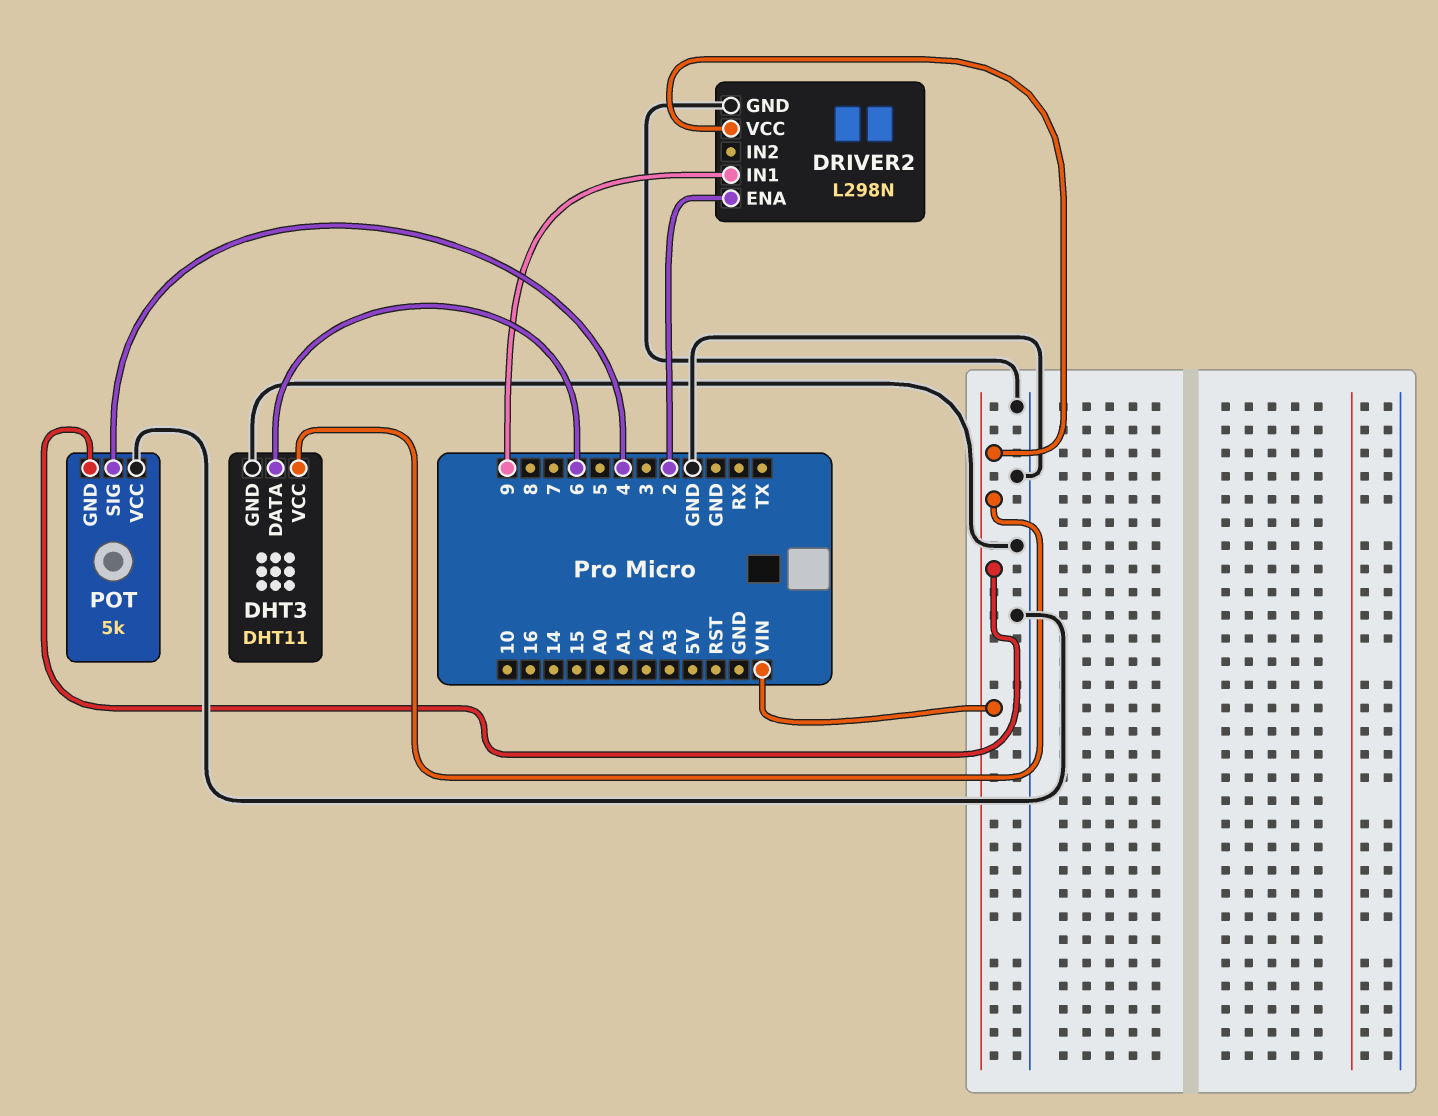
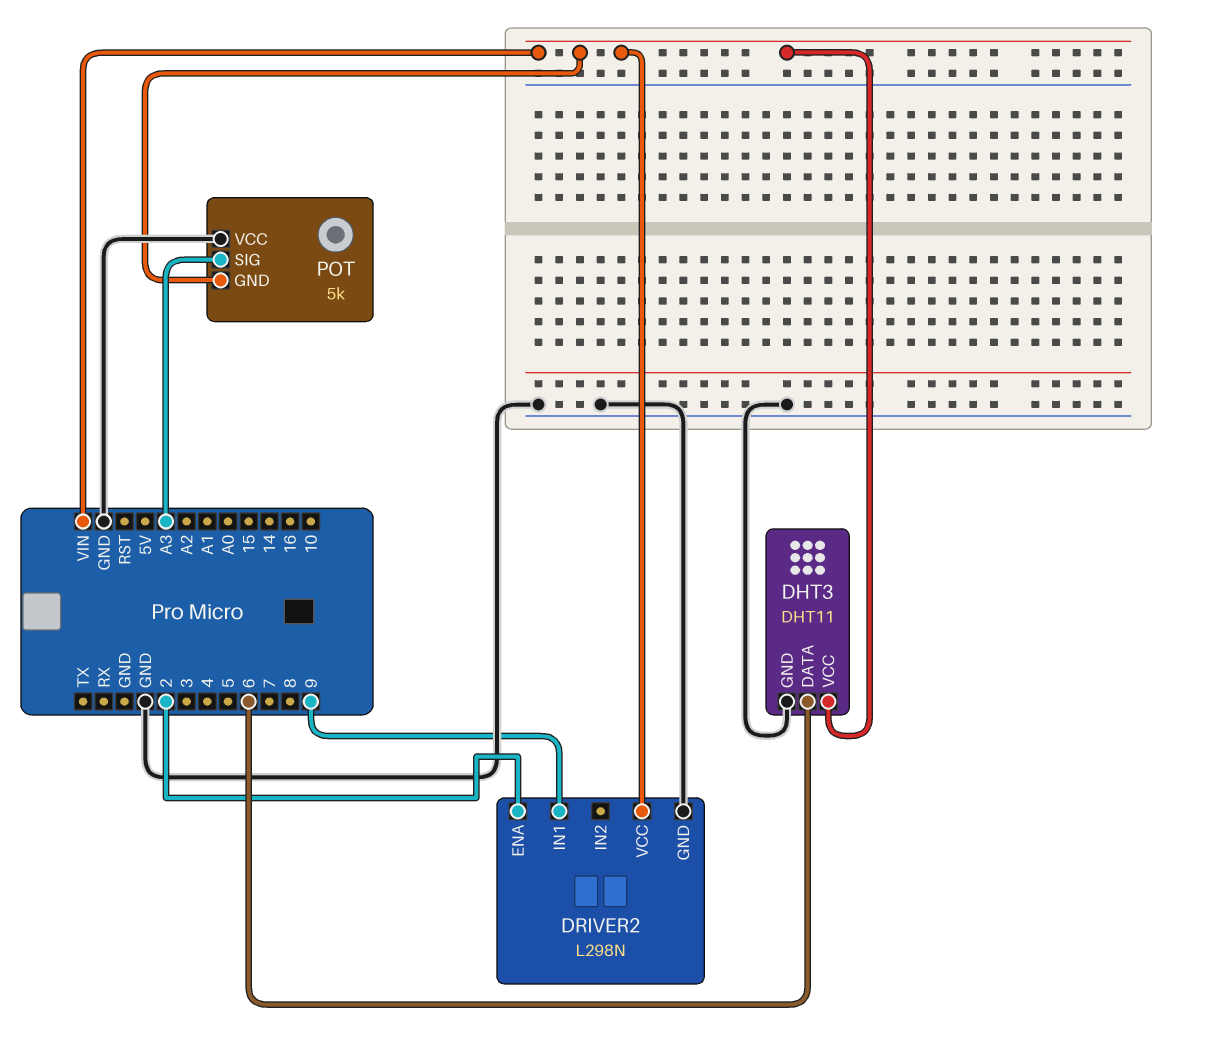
POT pin SIG: 4 -> A3

